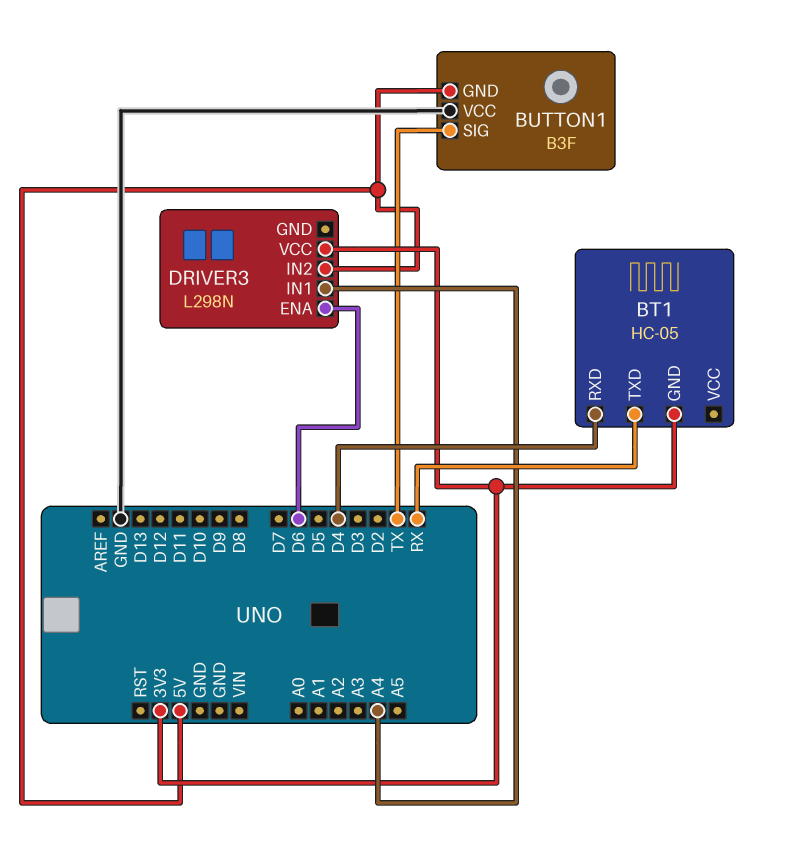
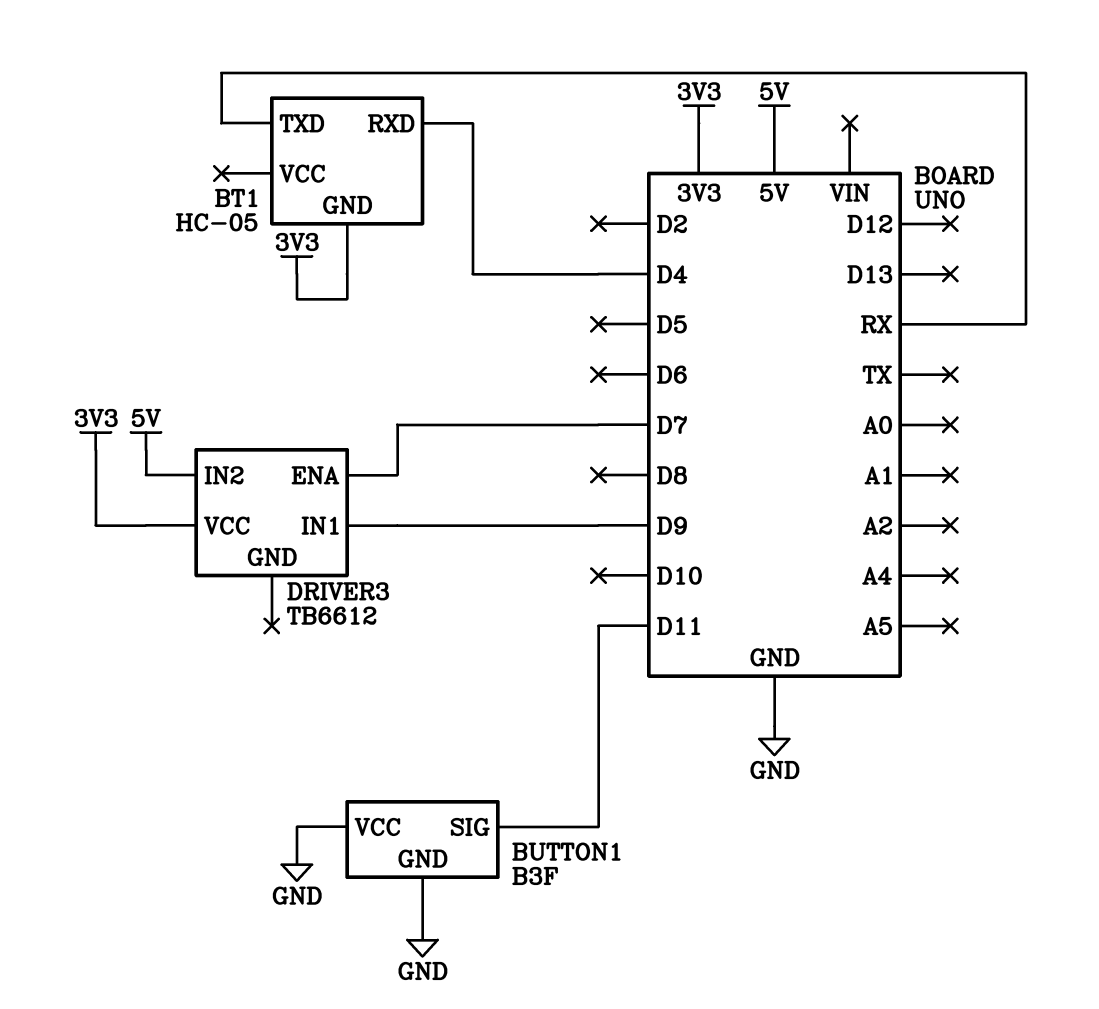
BUTTON1 pin GND: 5V -> GND
BUTTON1 pin SIG: TX -> D11
DRIVER3: L298N -> TB6612
DRIVER3 pin ENA: D6 -> D7
DRIVER3 pin IN1: A4 -> D9

